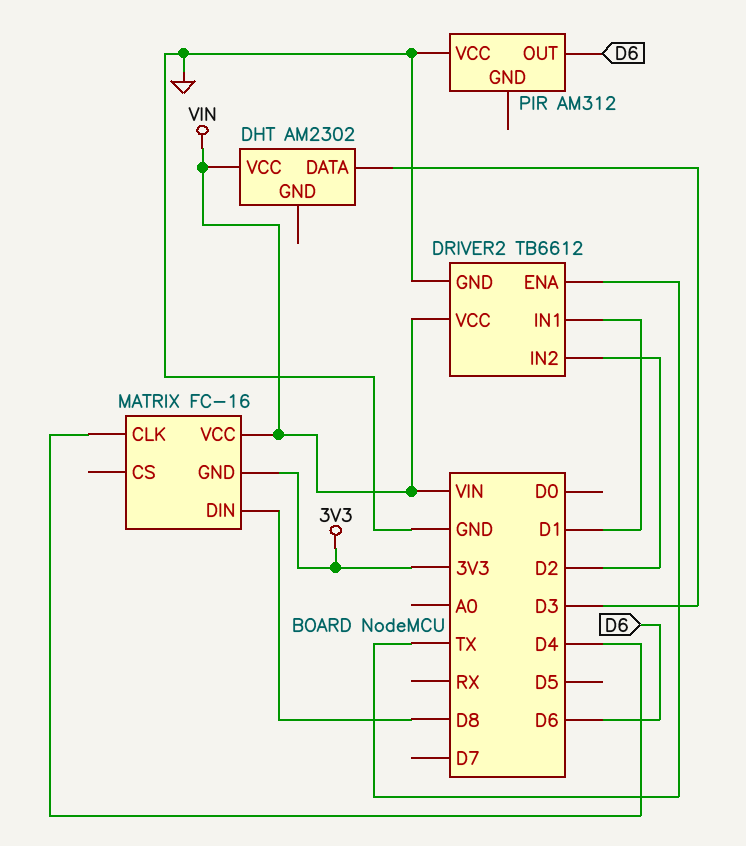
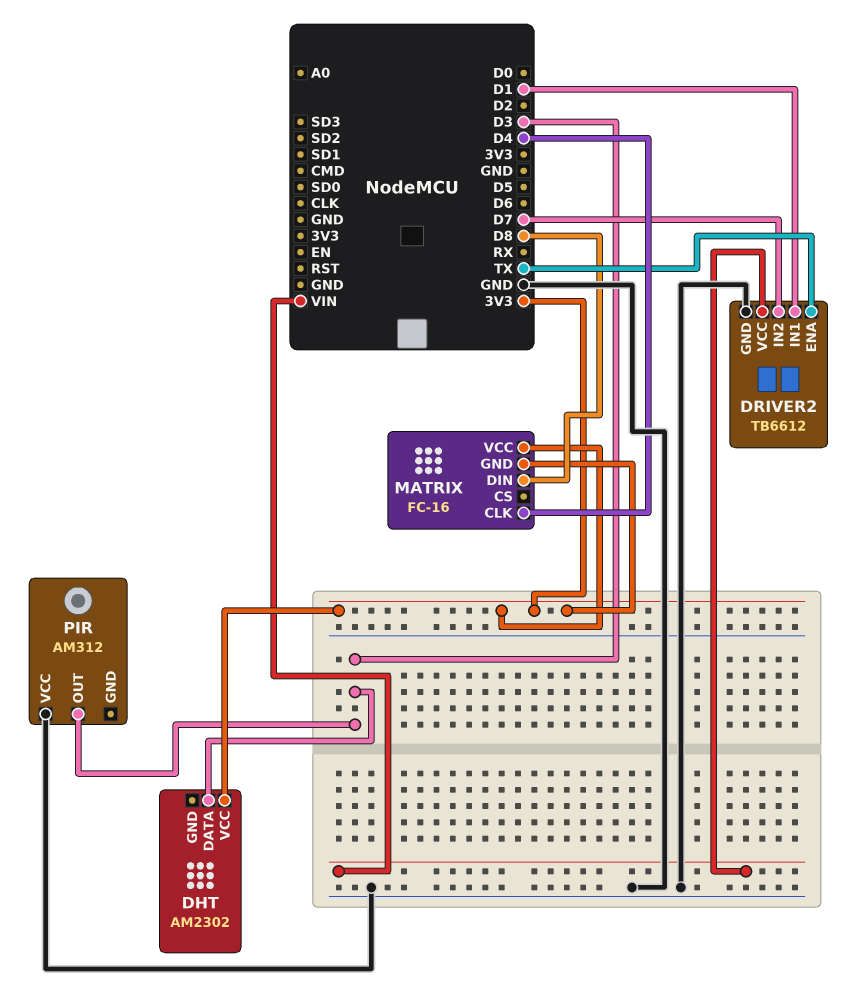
DHT pin VCC: VIN -> 3V3
DRIVER2 pin IN2: D2 -> D7
MATRIX pin VCC: VIN -> 3V3
PIR pin OUT: D6 -> D3

